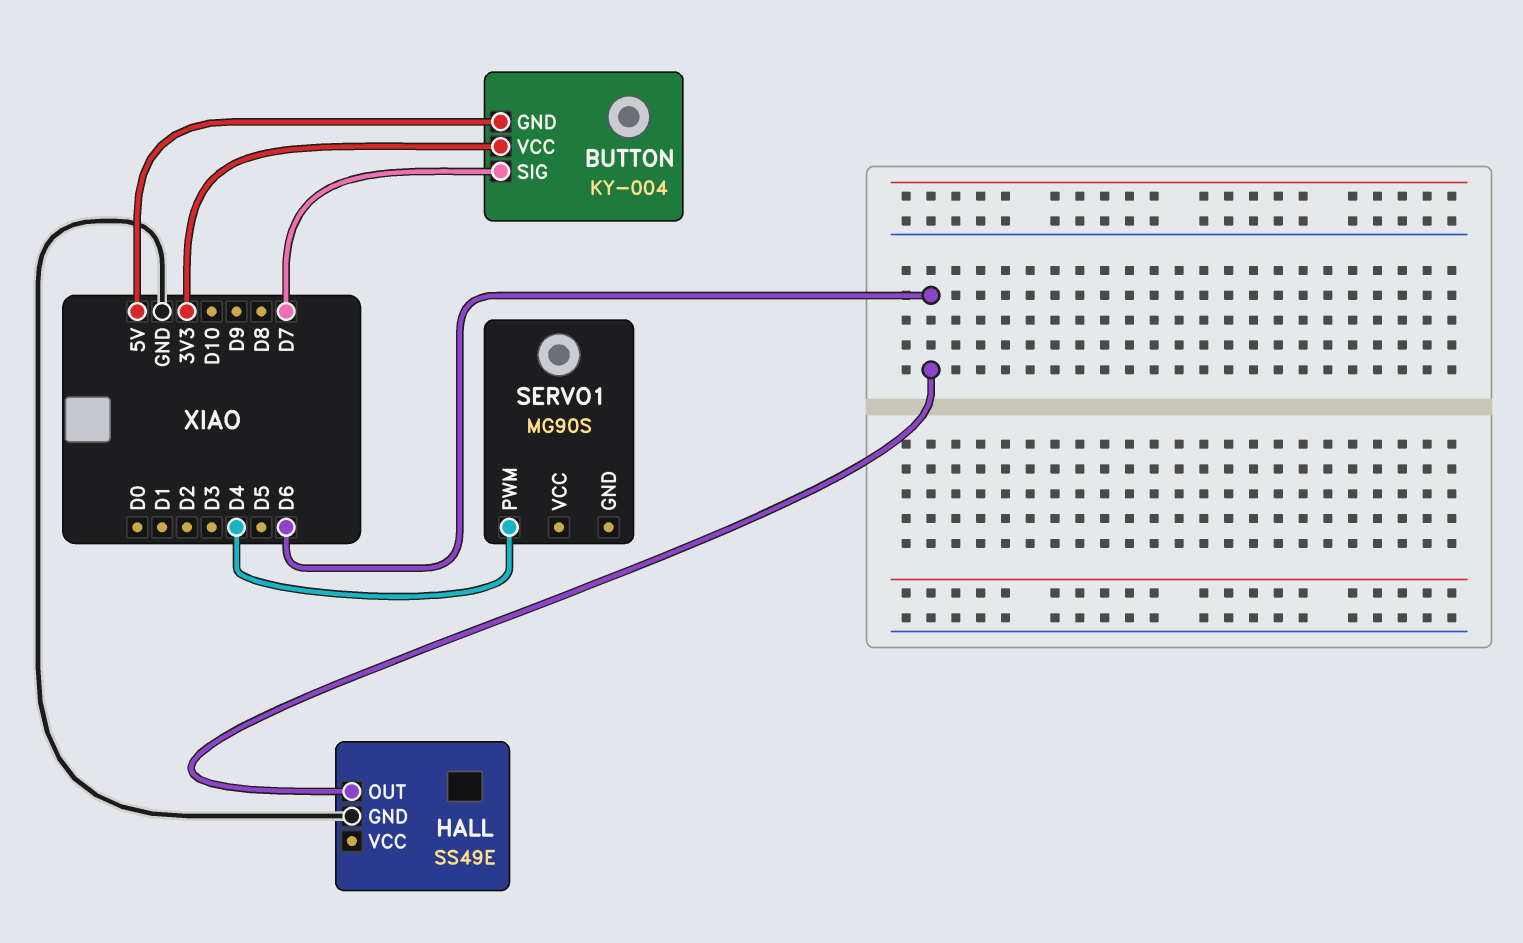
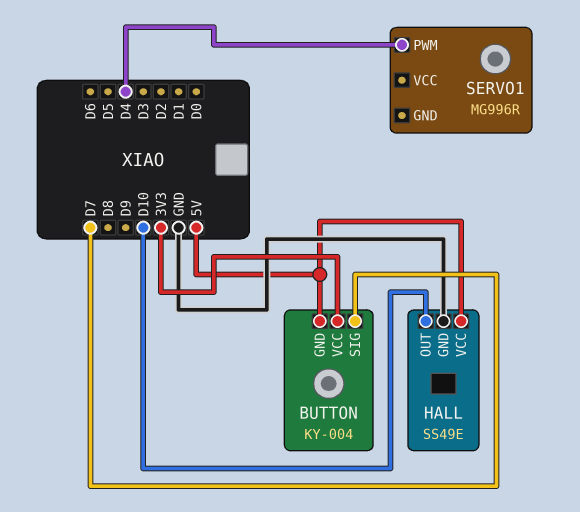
HALL pin OUT: D6 -> D10
HALL pin VCC: none -> 5V
SERVO1: MG90S -> MG996R

